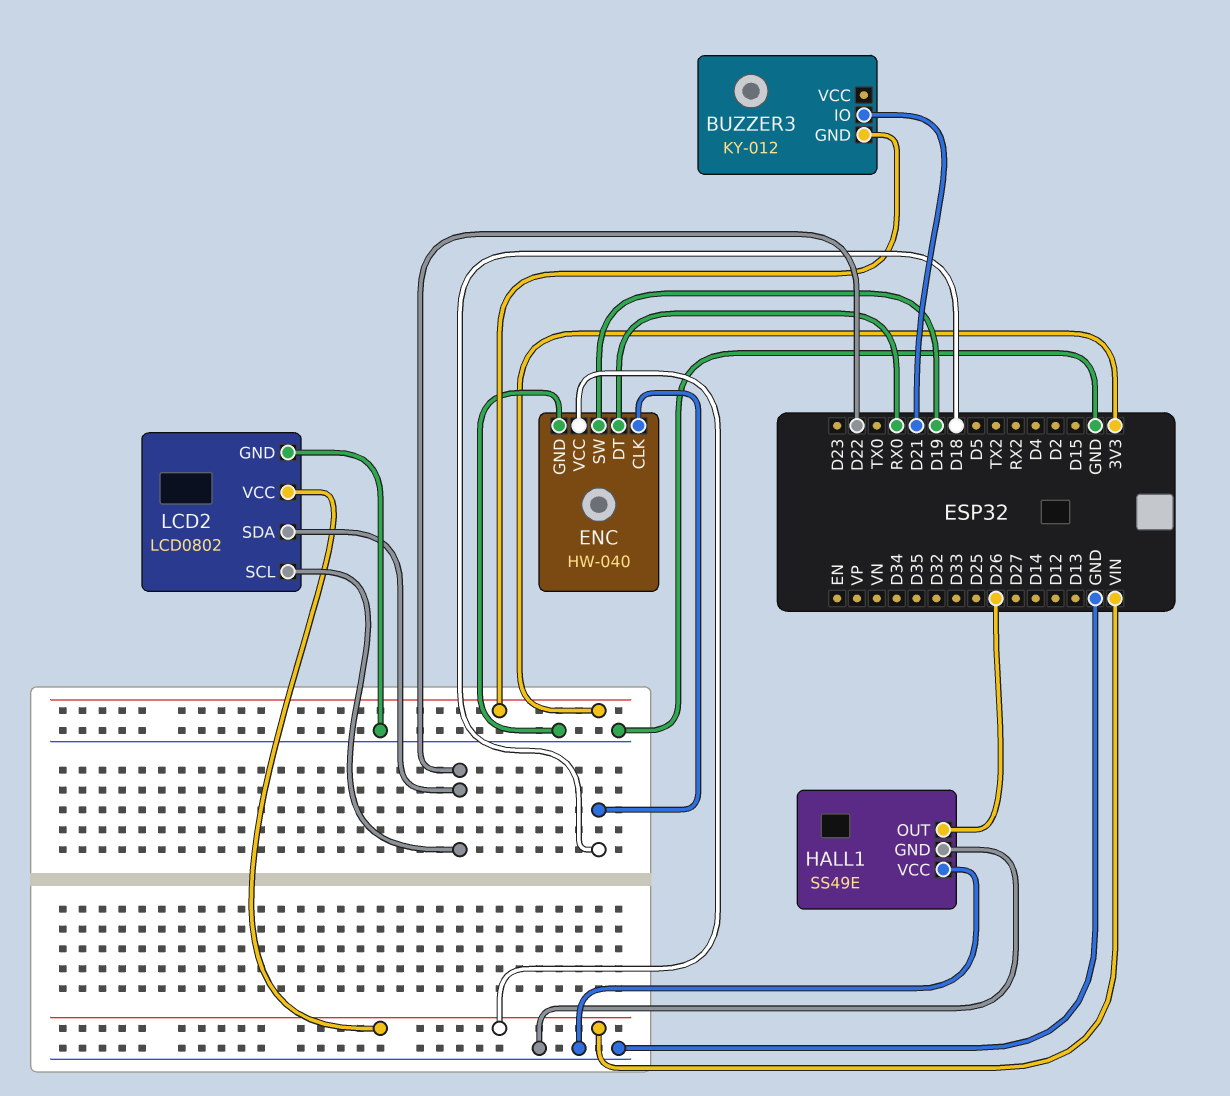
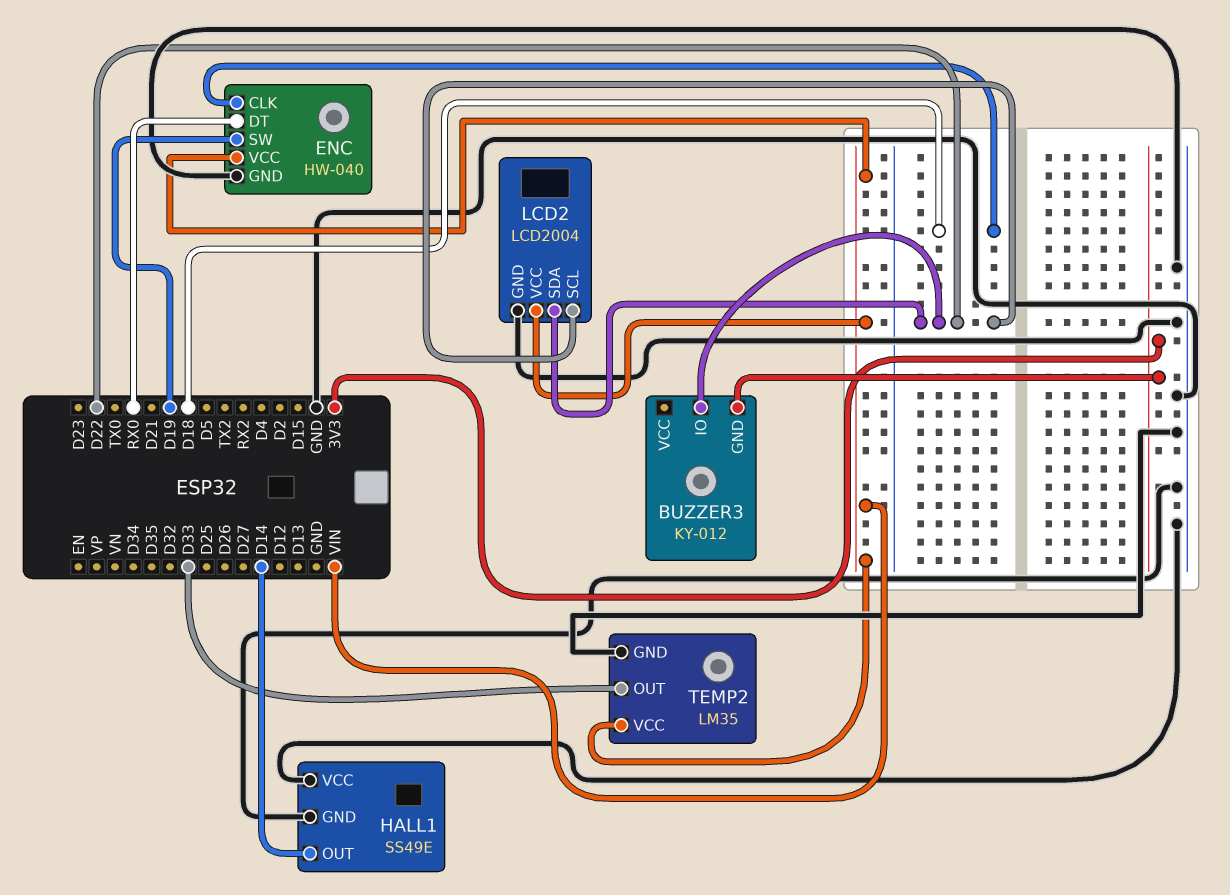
BUZZER3 pin IO: D21 -> D22
HALL1 pin OUT: D26 -> D14
LCD2: LCD0802 -> LCD2004
TEMP2: none -> LM35
TEMP2 pin GND: none -> GND
TEMP2 pin OUT: none -> D33
TEMP2 pin VCC: none -> VIN

